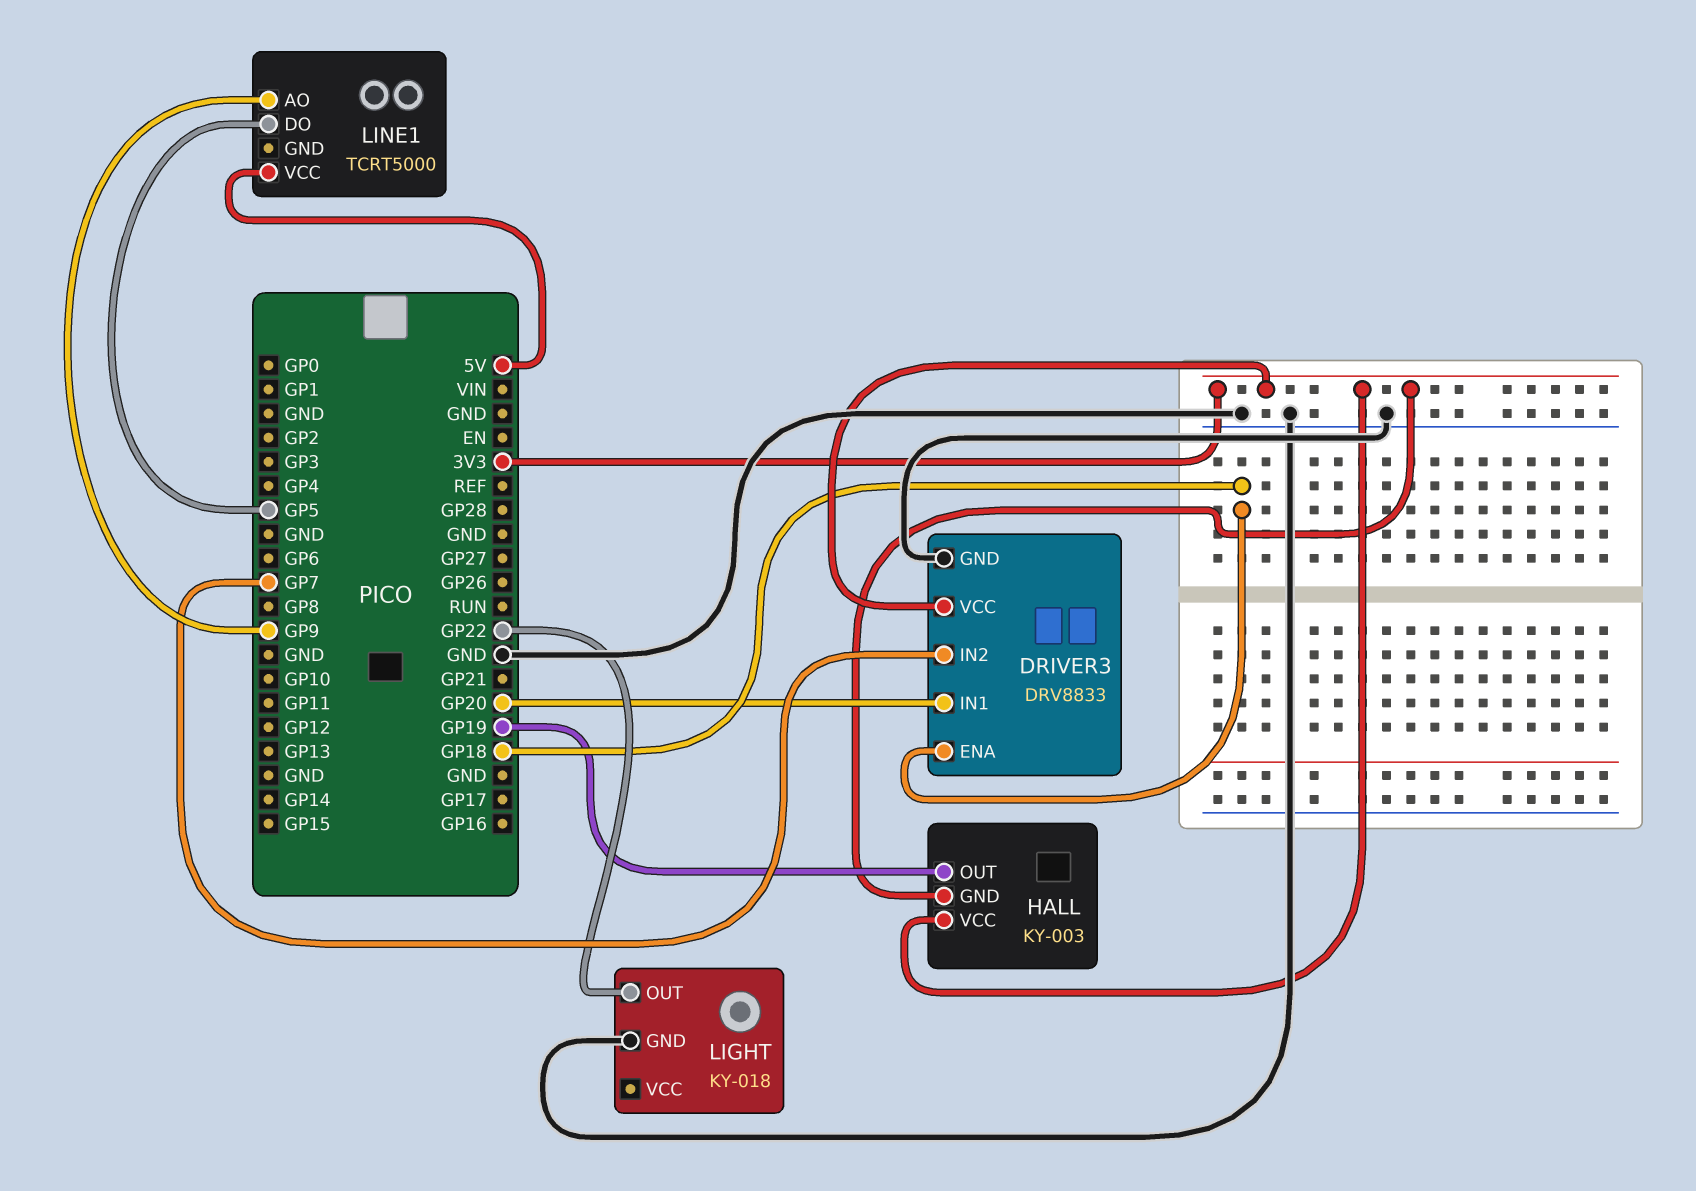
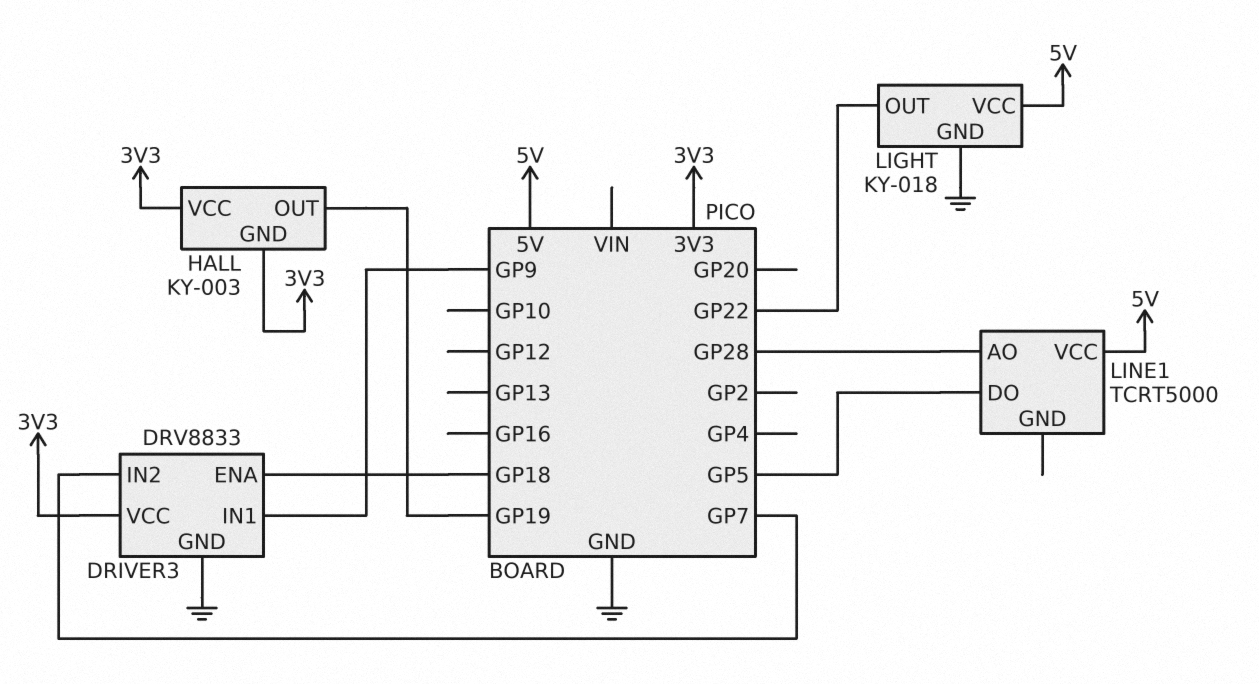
DRIVER3 pin IN1: GP20 -> GP9
LIGHT pin VCC: none -> 5V
LINE1 pin AO: GP9 -> GP28

